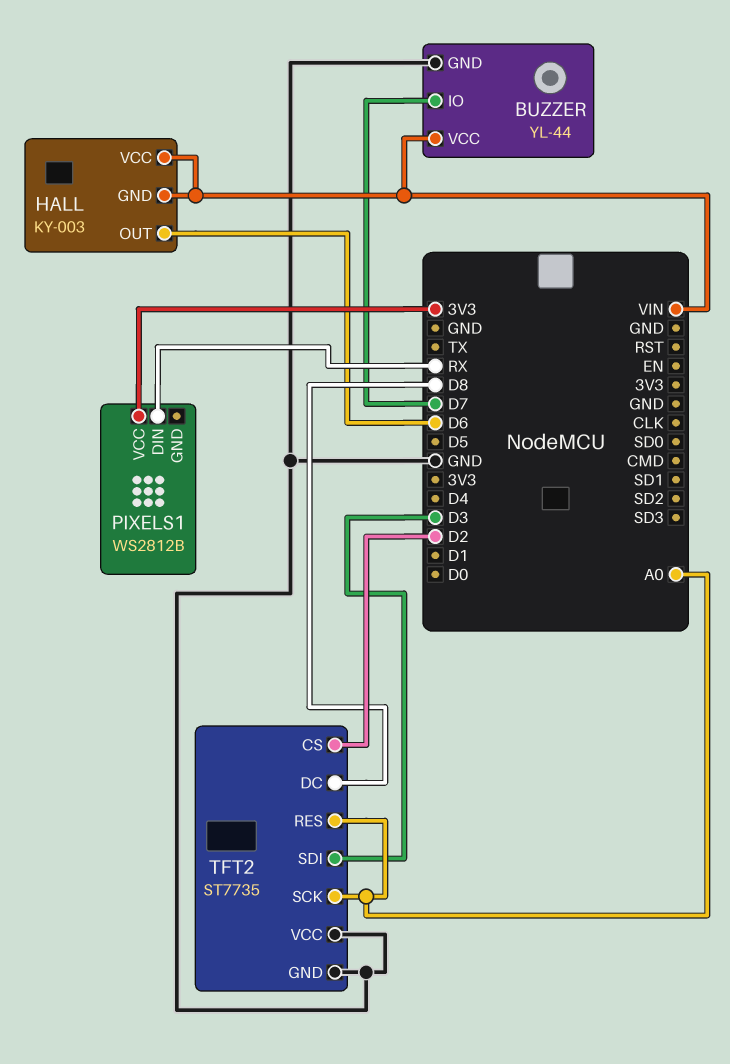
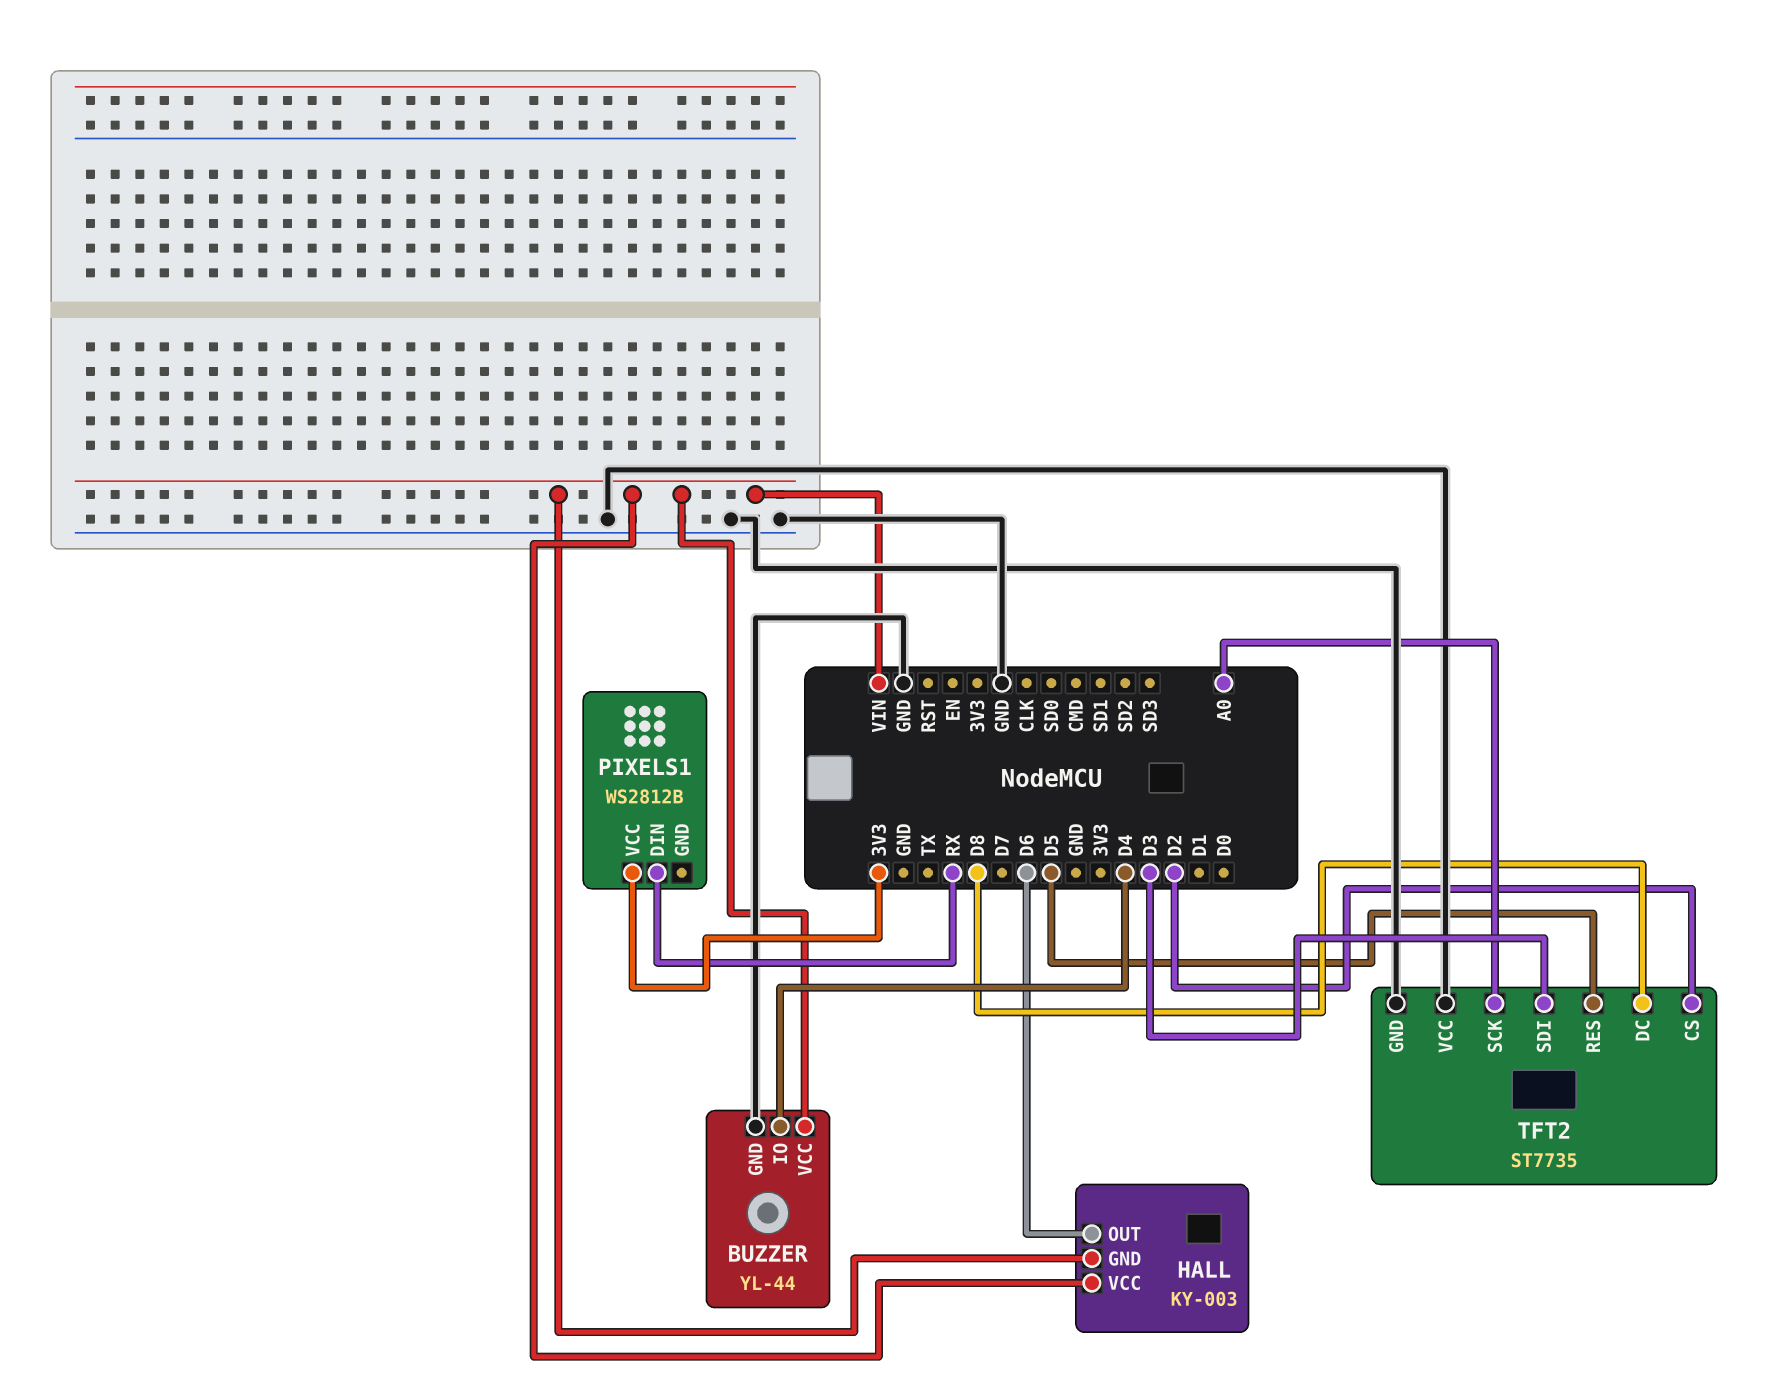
BUZZER pin IO: D7 -> D4
TFT2 pin RES: A0 -> D5

